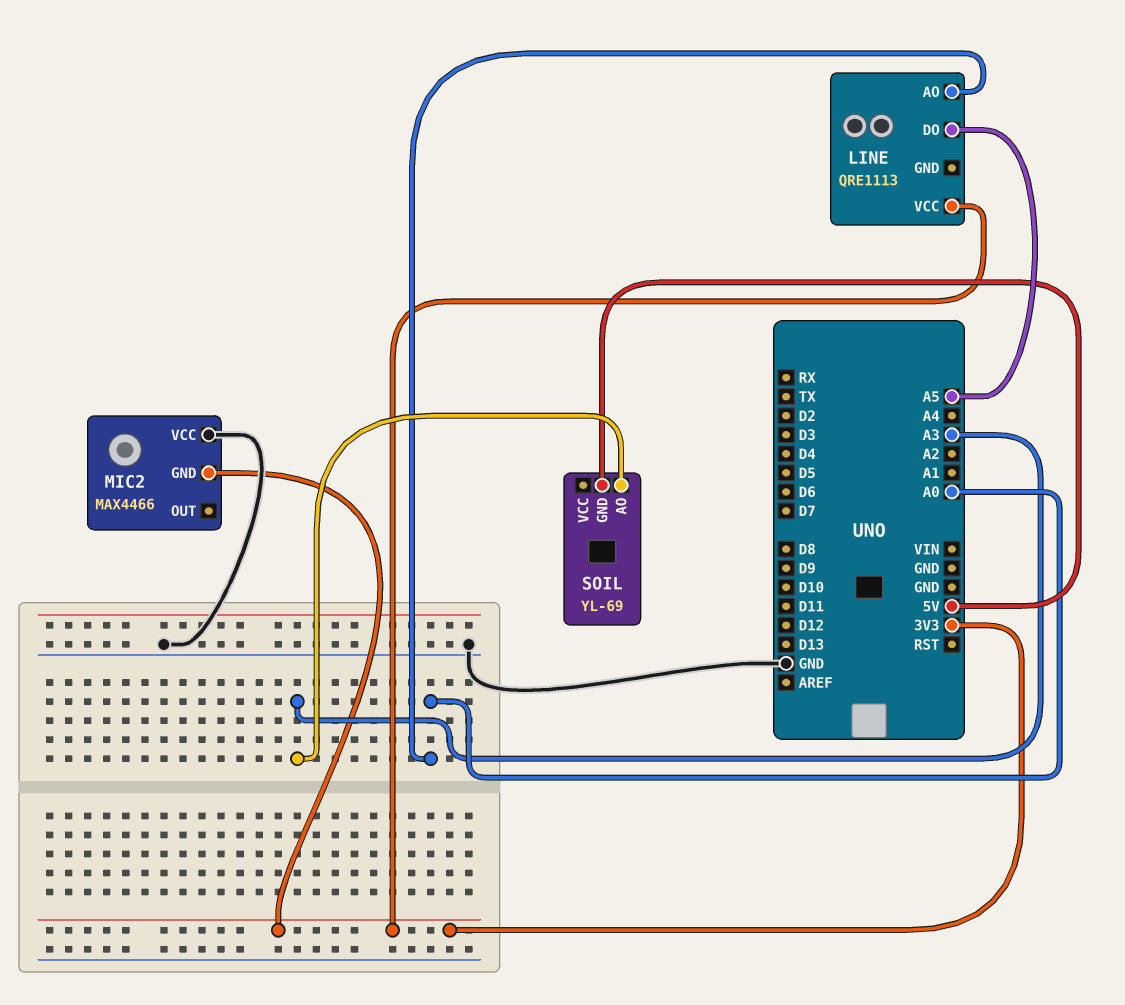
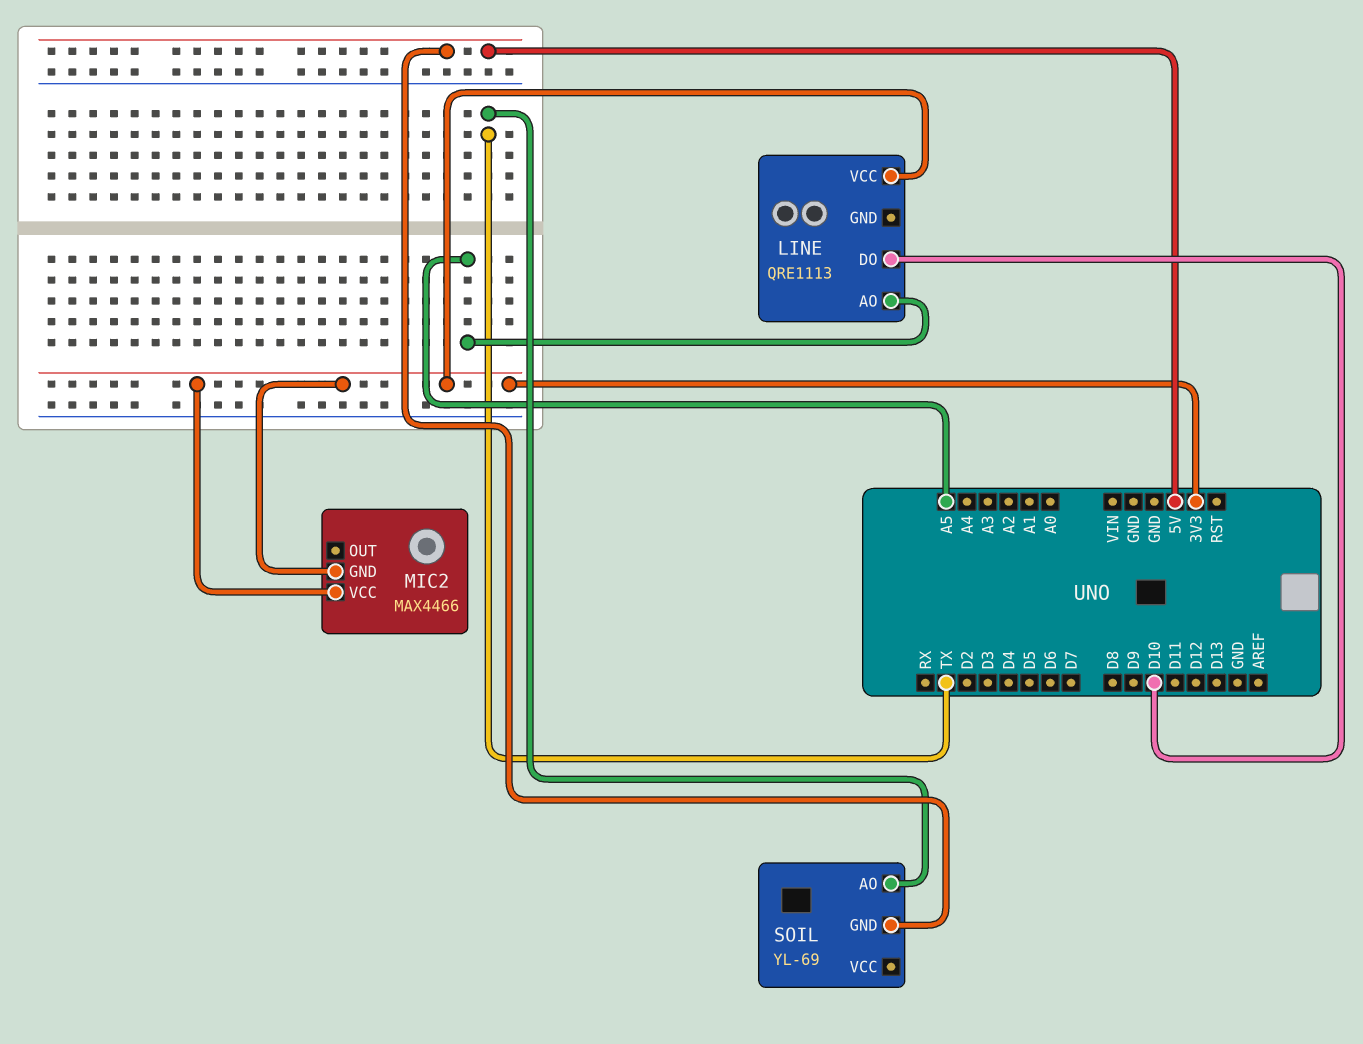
LINE pin AO: A0 -> A5
LINE pin DO: A5 -> D10
MIC2 pin VCC: GND -> 3V3
SOIL pin AO: A3 -> TX

